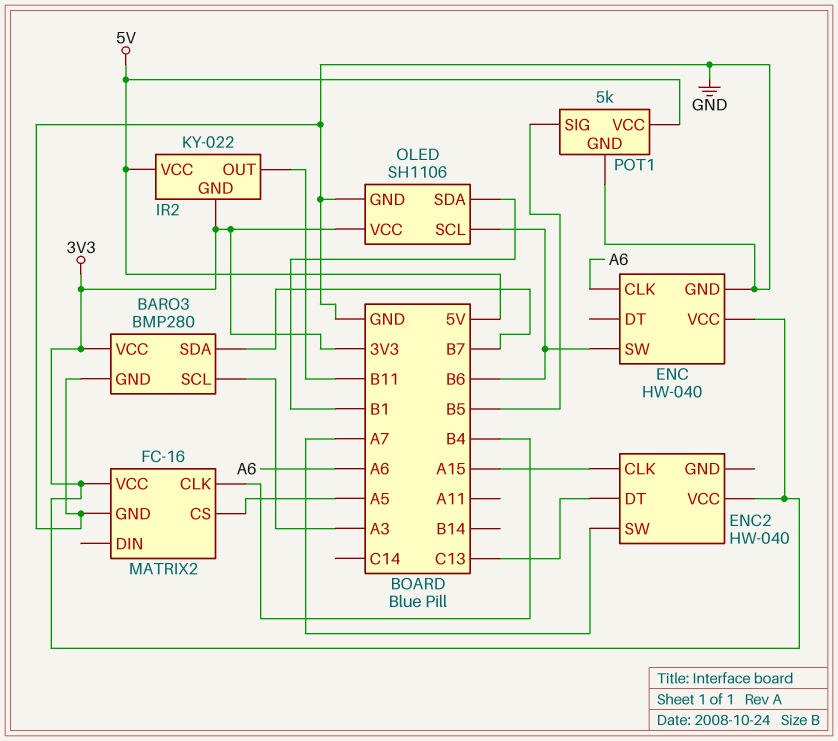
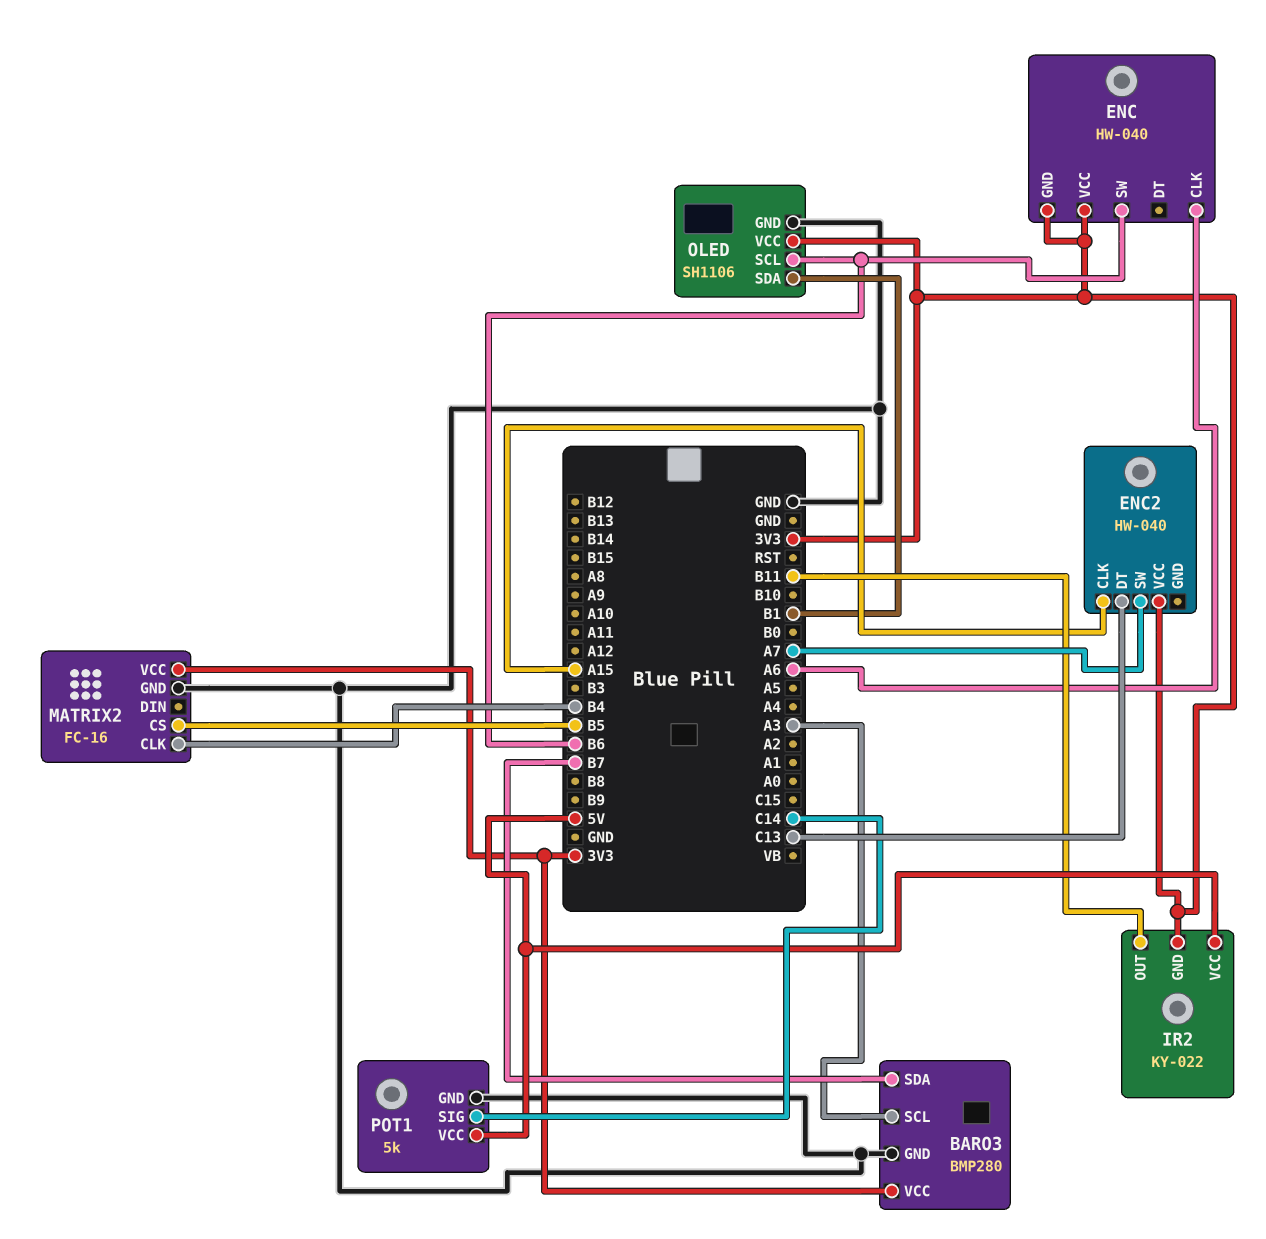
ENC pin GND: GND -> 3V3
MATRIX2 pin CS: A5 -> B5
POT1 pin SIG: B5 -> C14

